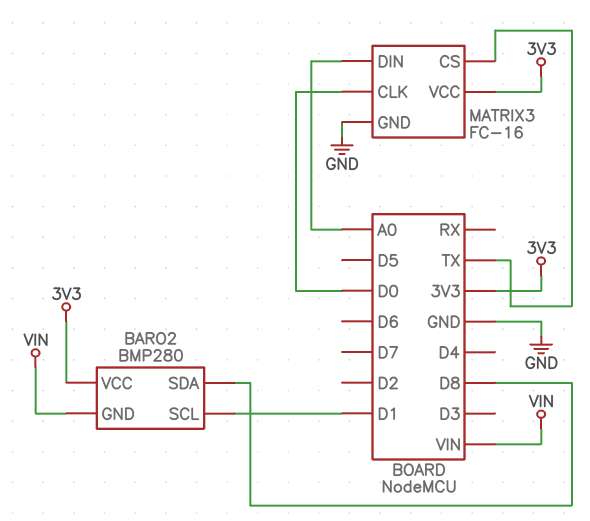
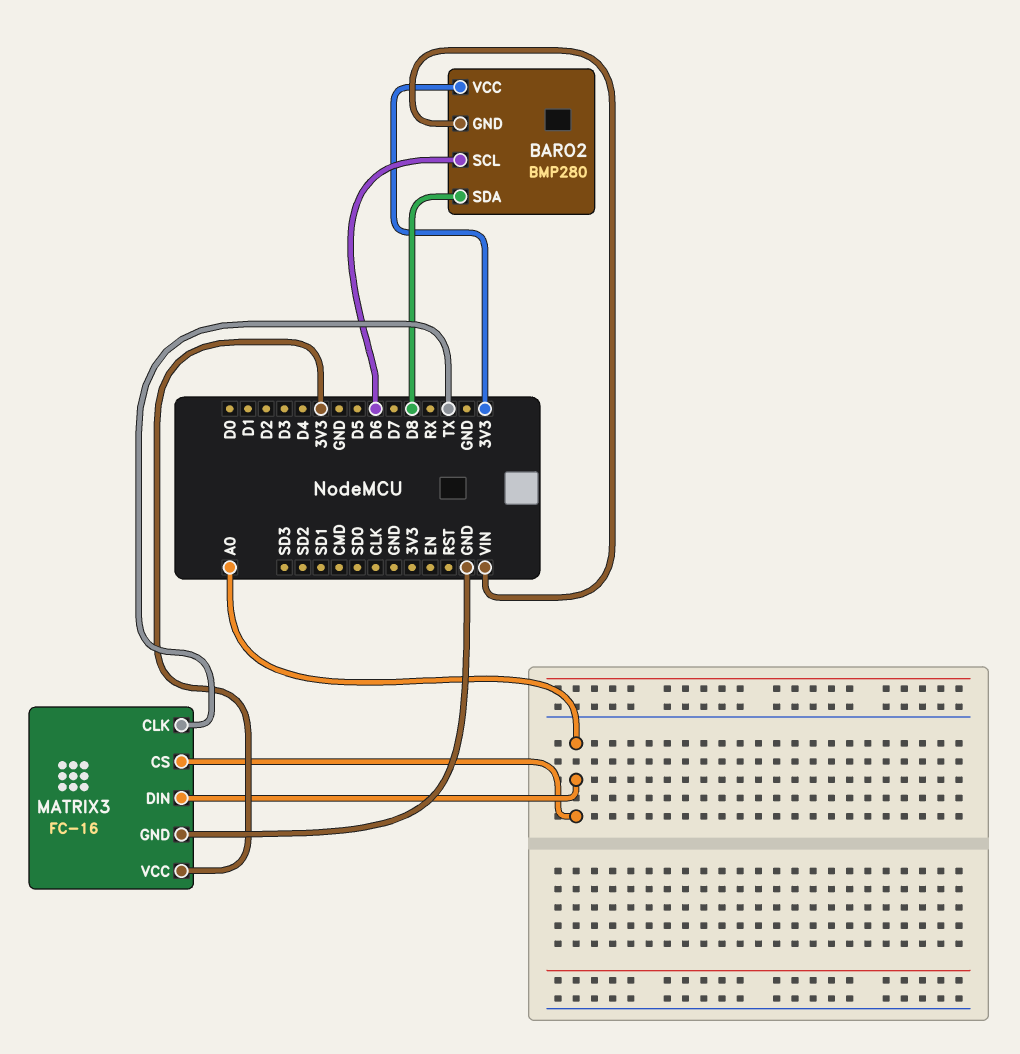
BARO2 pin SCL: D1 -> D6
MATRIX3 pin CLK: D0 -> TX
MATRIX3 pin CS: TX -> A0

